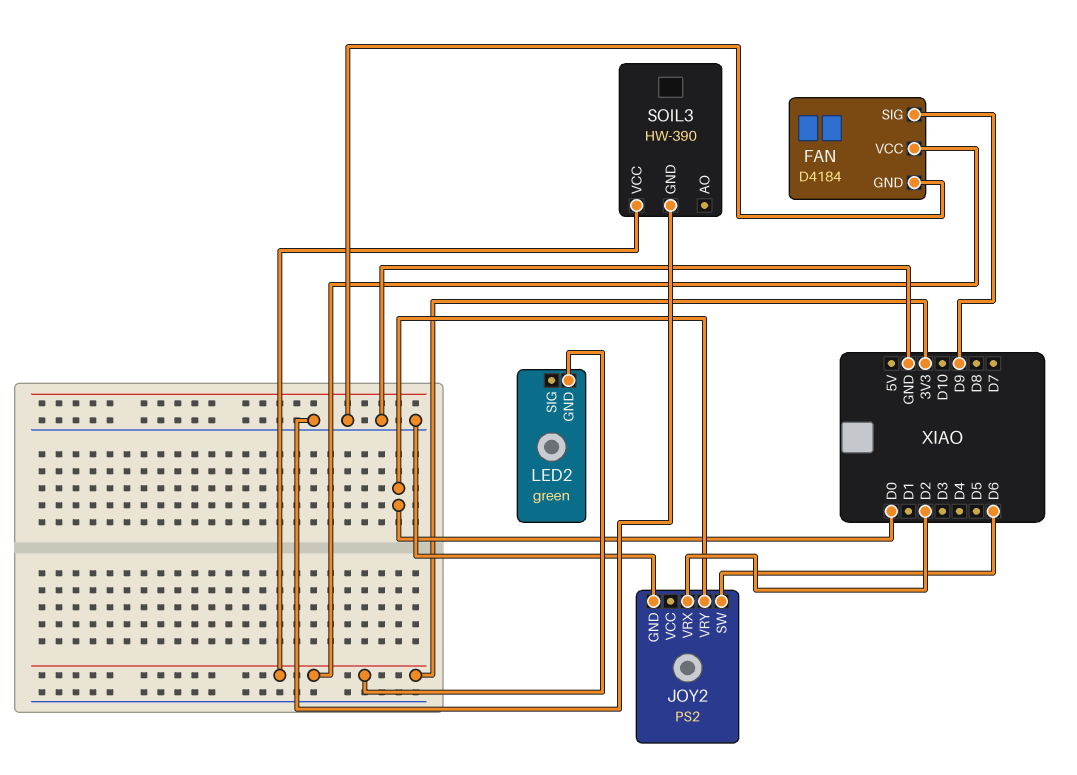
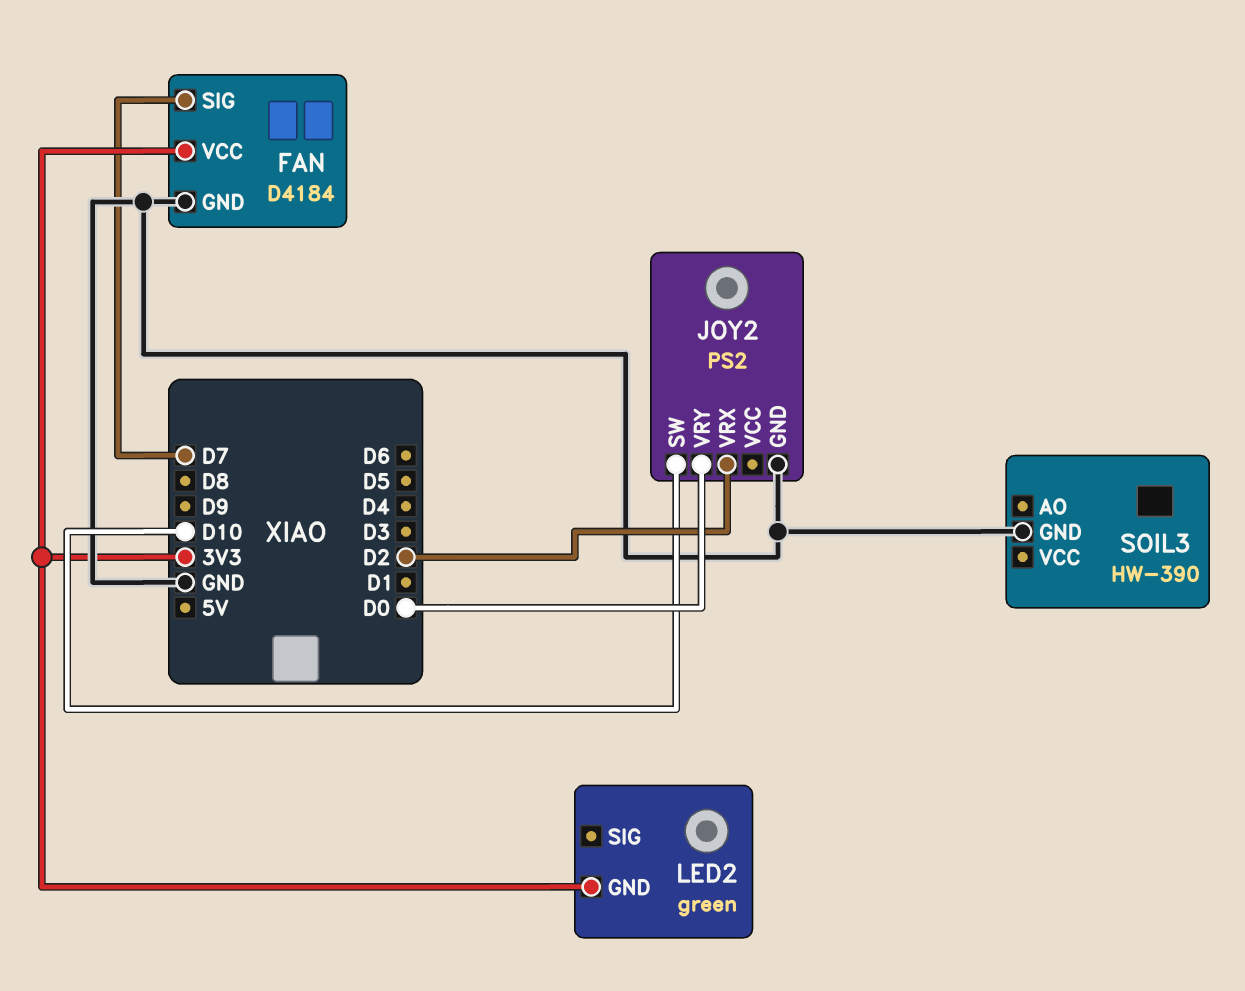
FAN pin SIG: D9 -> D7
JOY2 pin SW: D6 -> D10
SOIL3 pin VCC: 3V3 -> none

